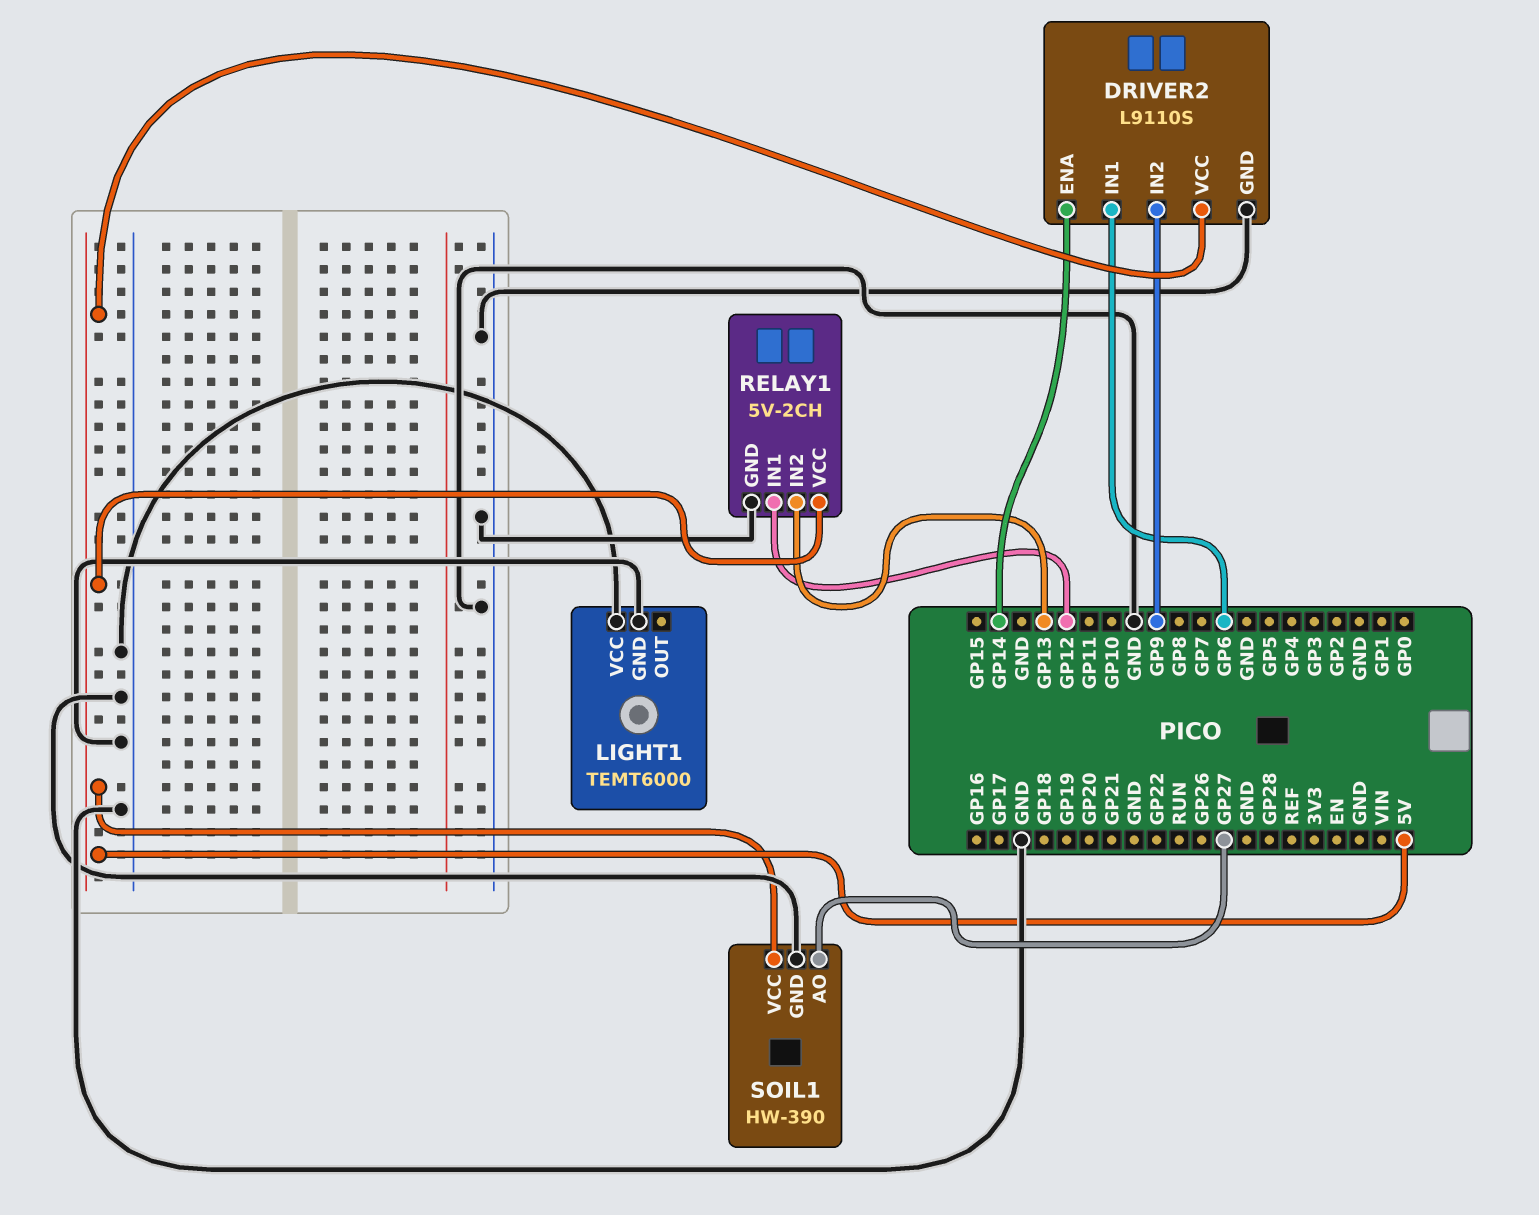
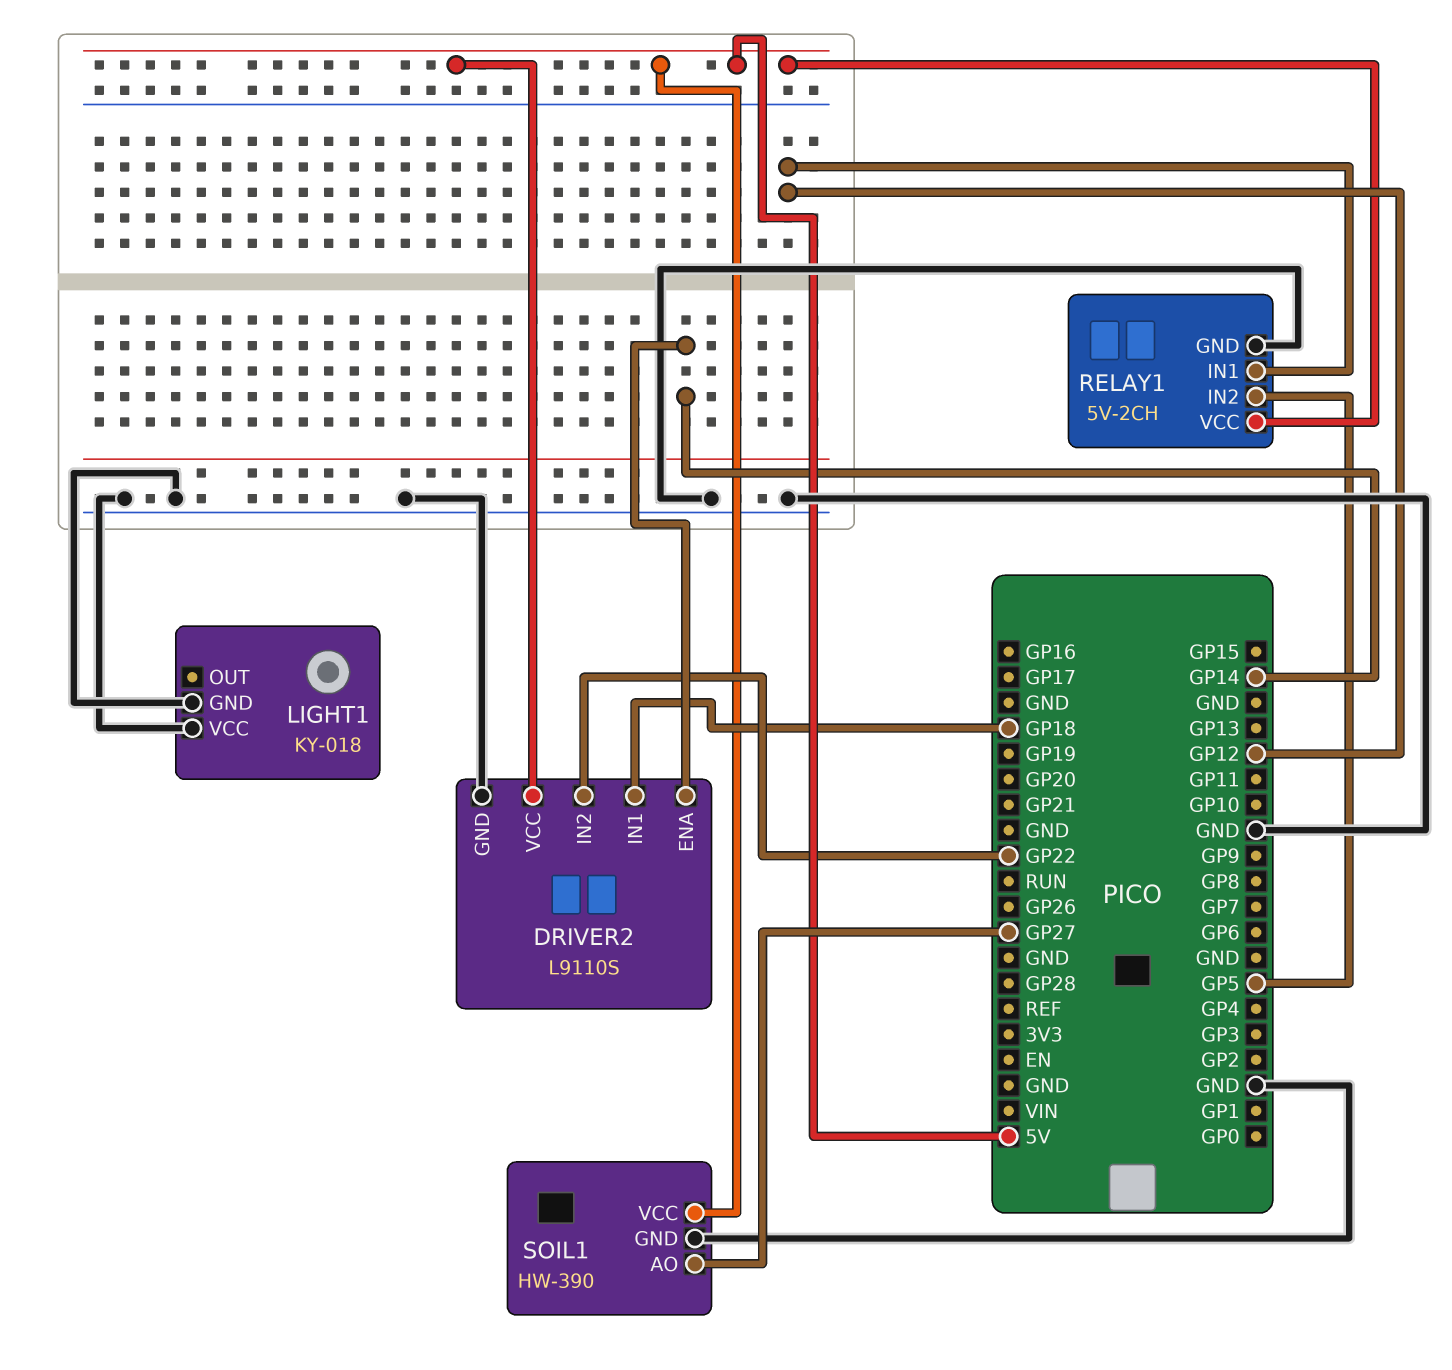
DRIVER2 pin IN1: GP6 -> GP18
DRIVER2 pin IN2: GP9 -> GP22
LIGHT1: TEMT6000 -> KY-018
RELAY1 pin IN2: GP13 -> GP5

